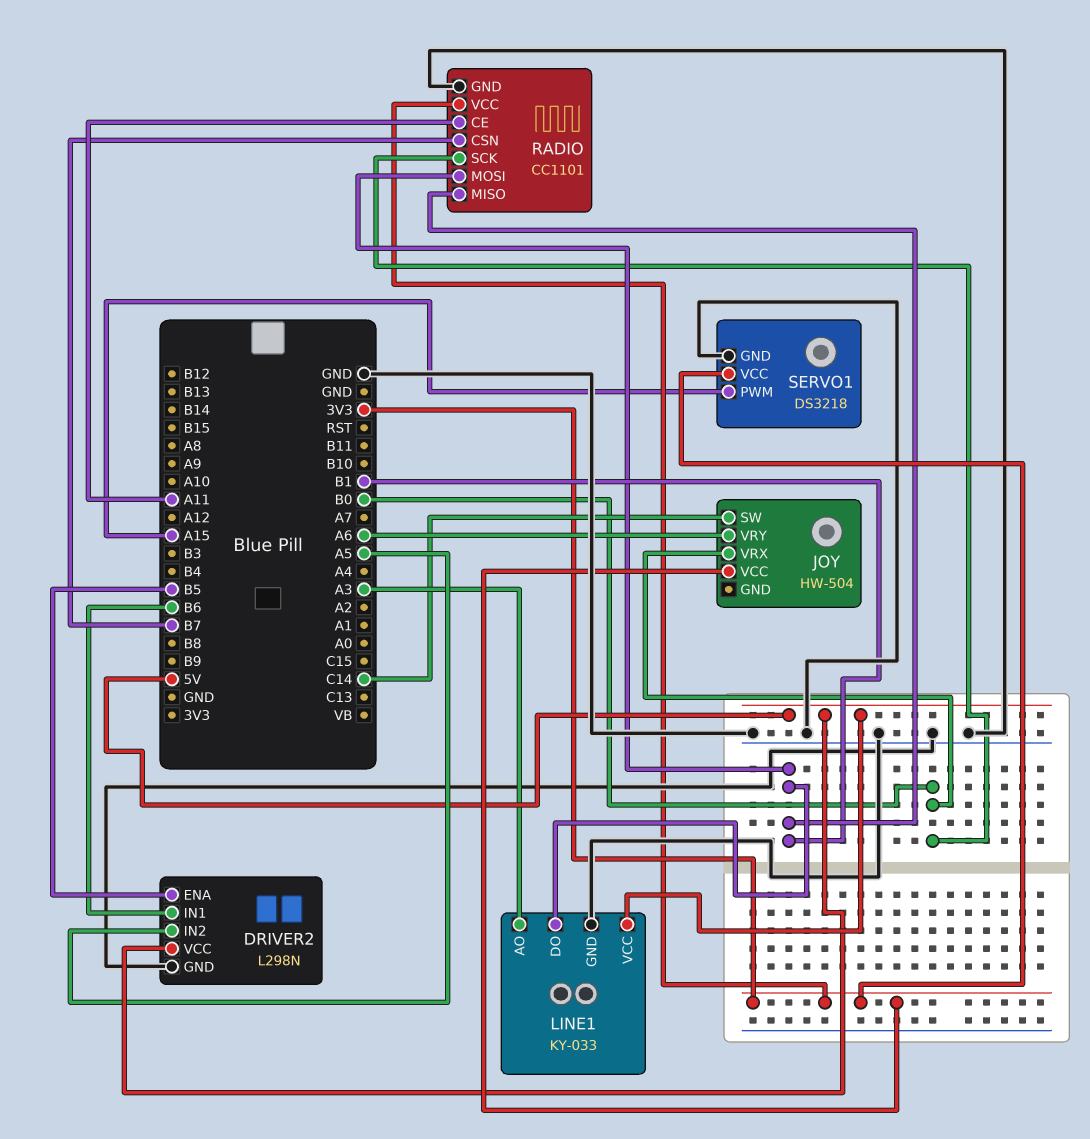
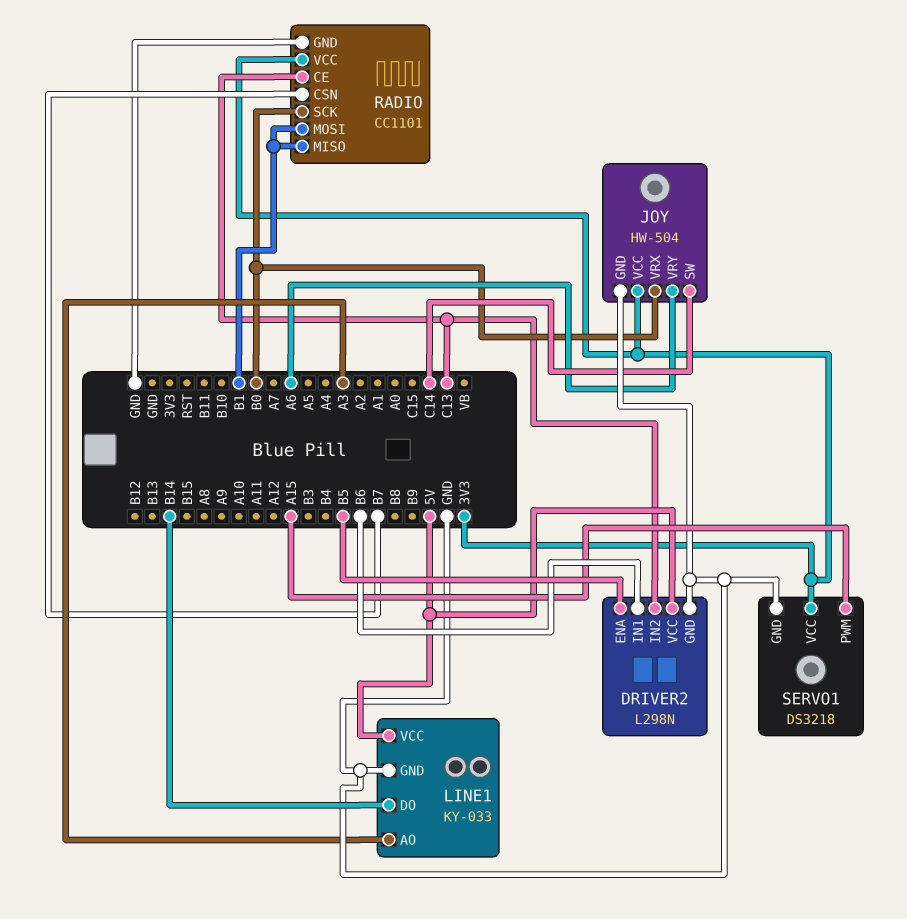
DRIVER2 pin IN2: A5 -> C13
JOY pin GND: none -> GND
LINE1 pin DO: B1 -> B14
RADIO pin CE: A11 -> C13

